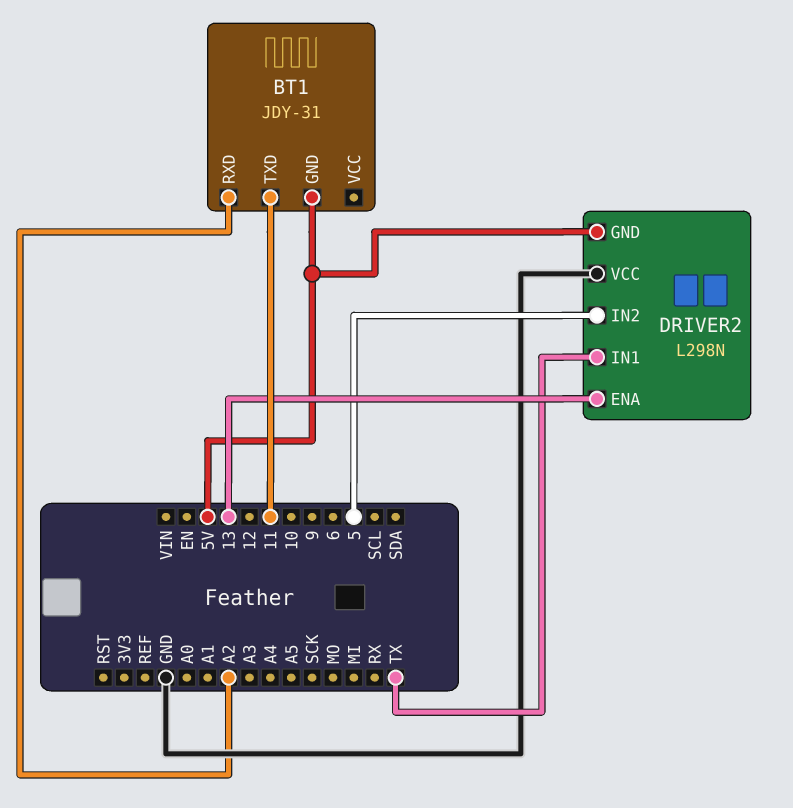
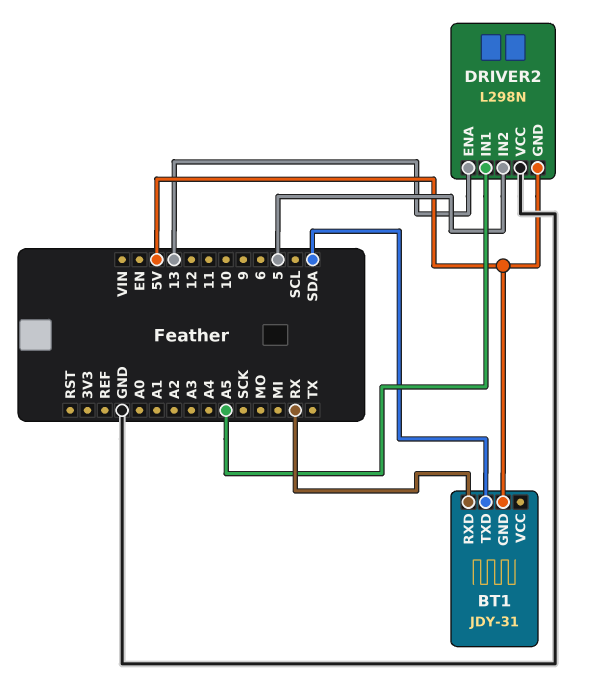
BT1 pin RXD: A2 -> RX
BT1 pin TXD: 11 -> SDA
DRIVER2 pin IN1: TX -> A5

